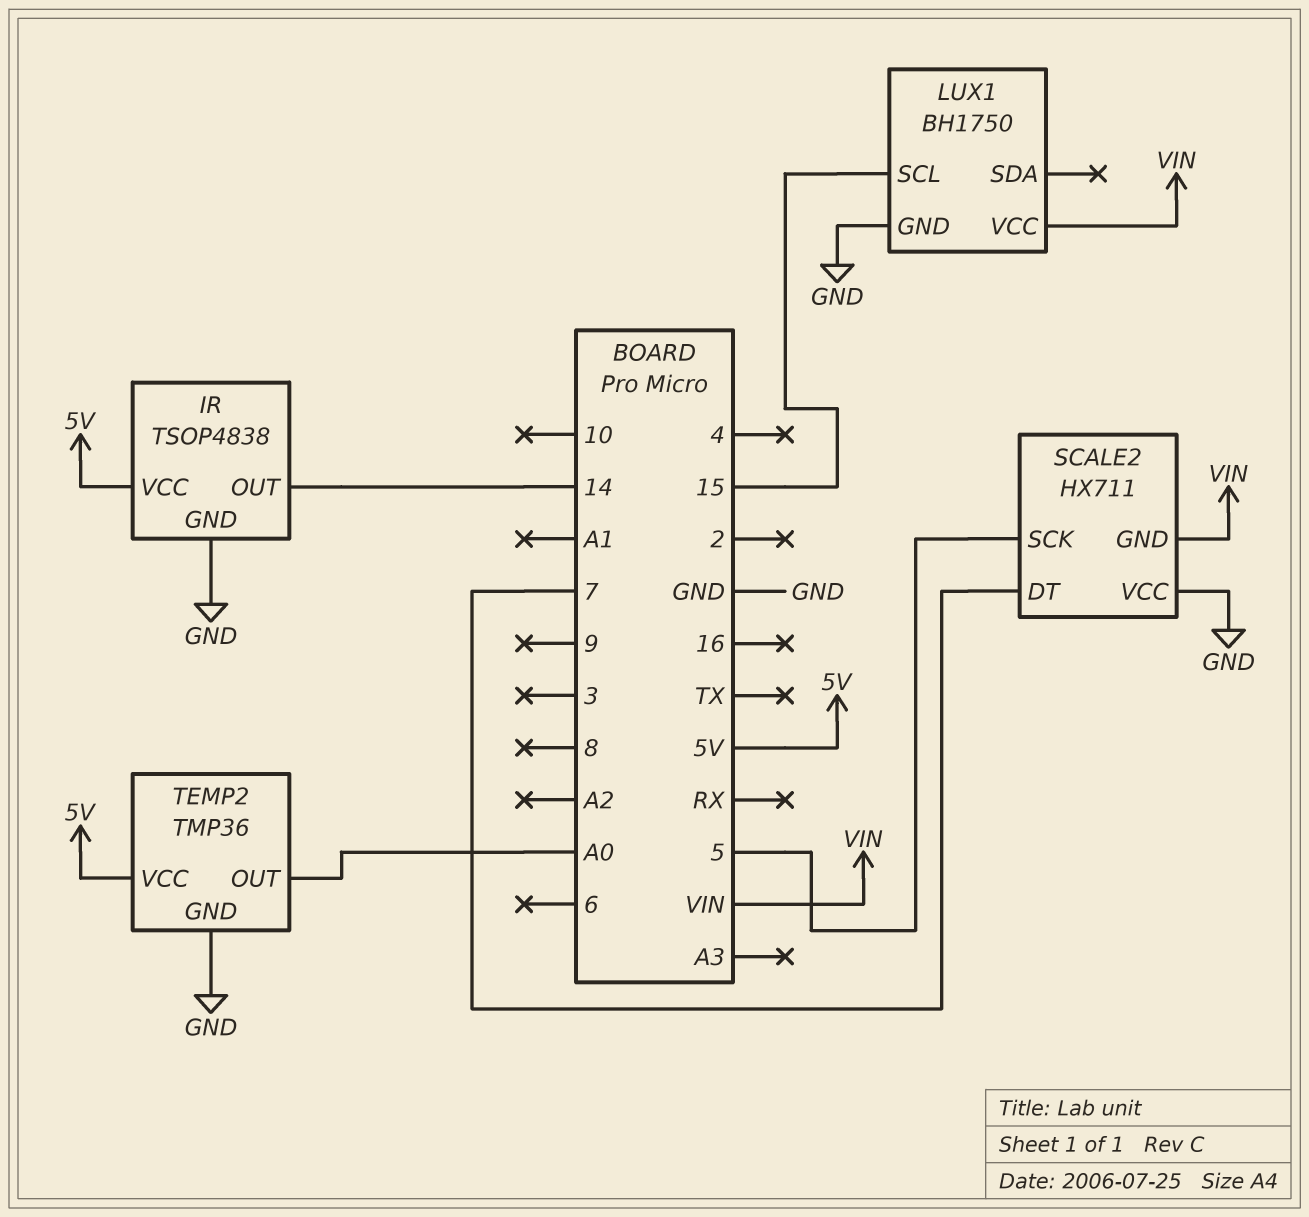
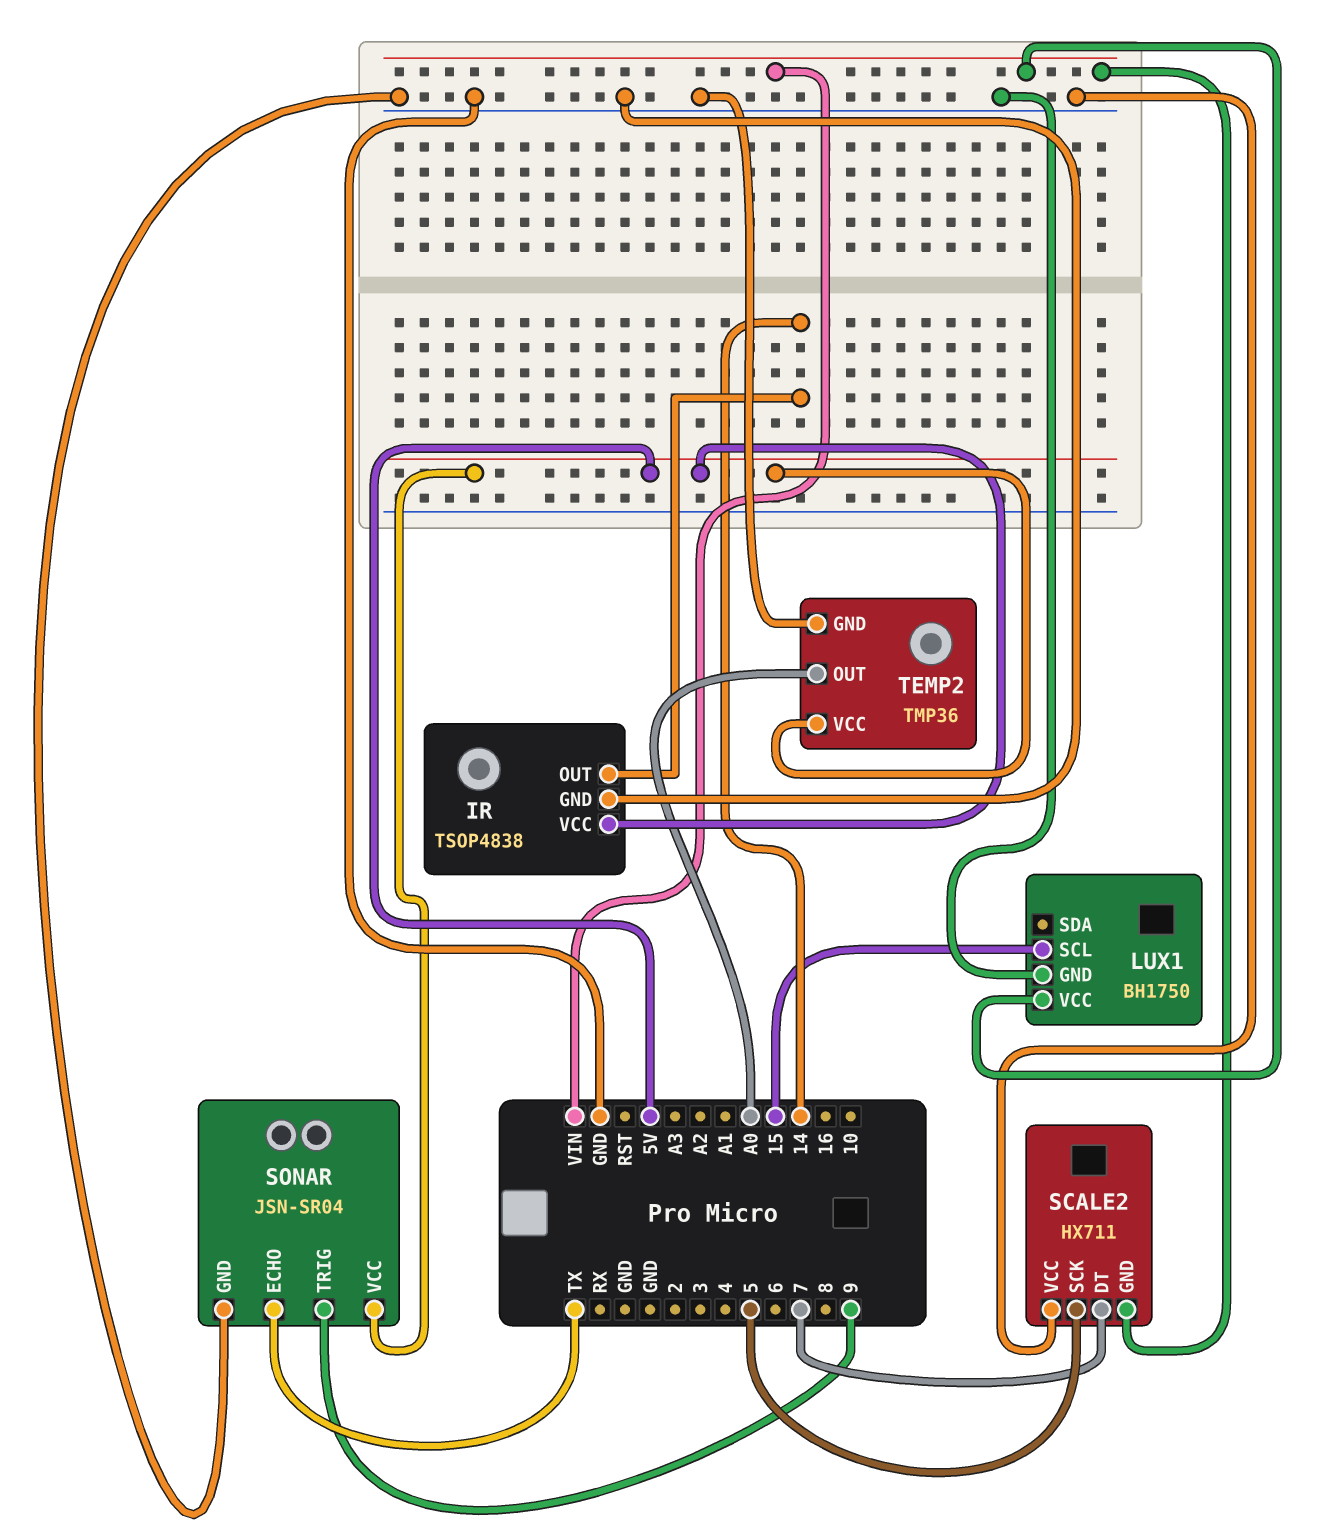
SONAR: none -> JSN-SR04
SONAR pin ECHO: none -> TX
SONAR pin GND: none -> GND
SONAR pin TRIG: none -> 9
SONAR pin VCC: none -> 5V

